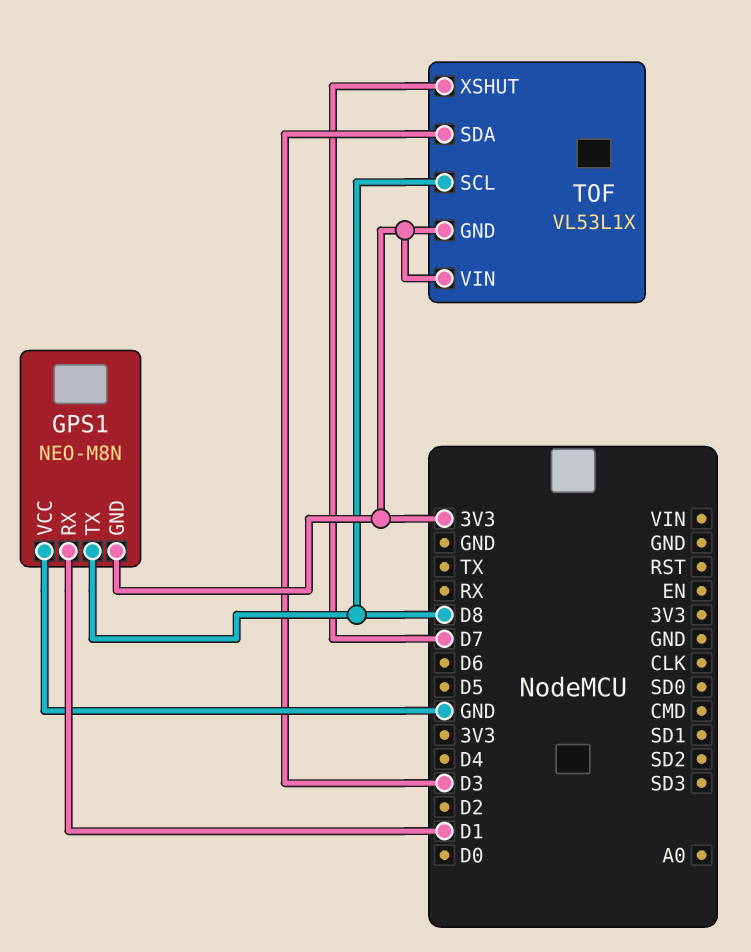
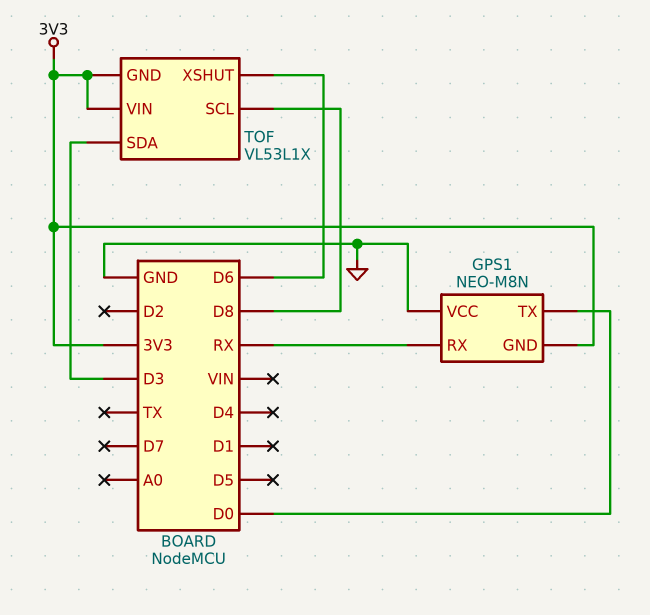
GPS1 pin RX: D1 -> RX
GPS1 pin TX: D8 -> D0
TOF pin XSHUT: D7 -> D6

